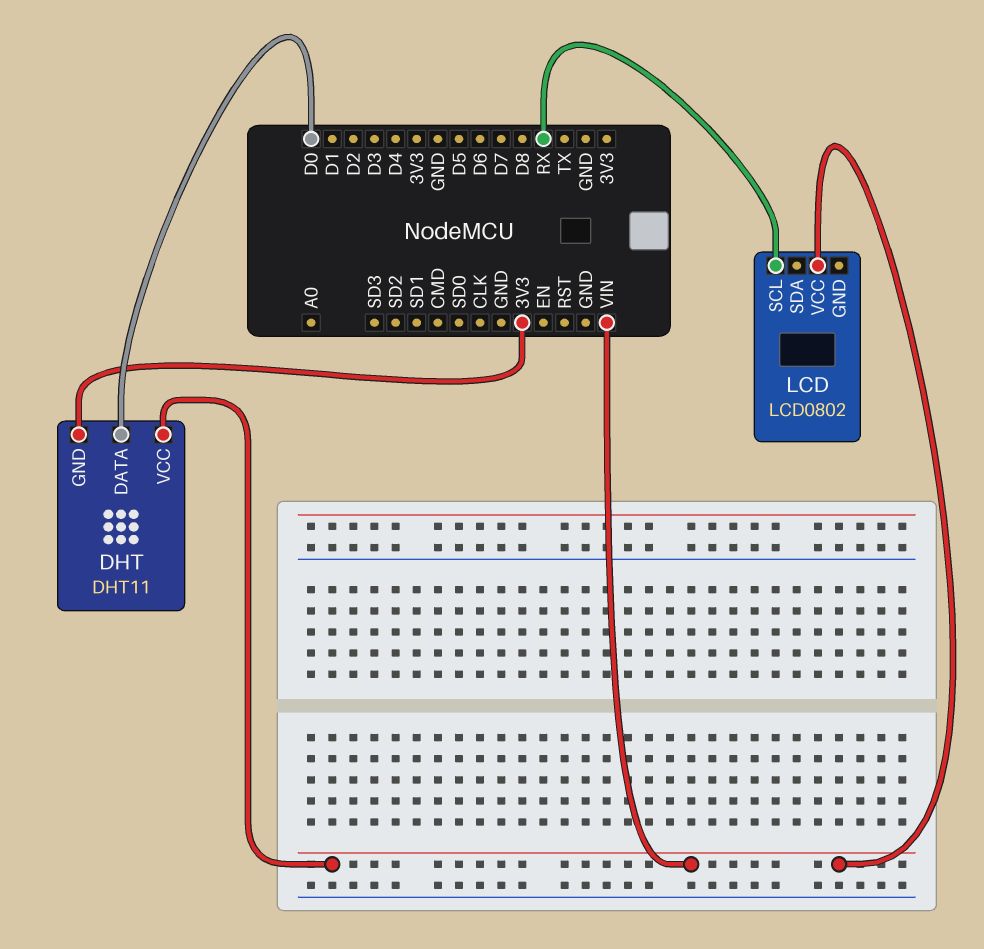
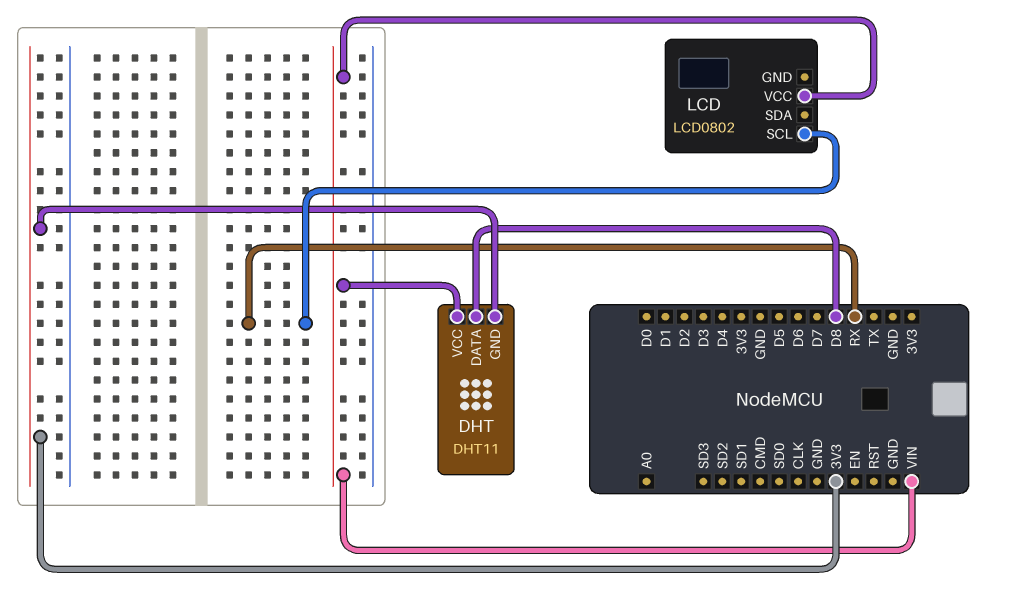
DHT pin DATA: D0 -> D8

